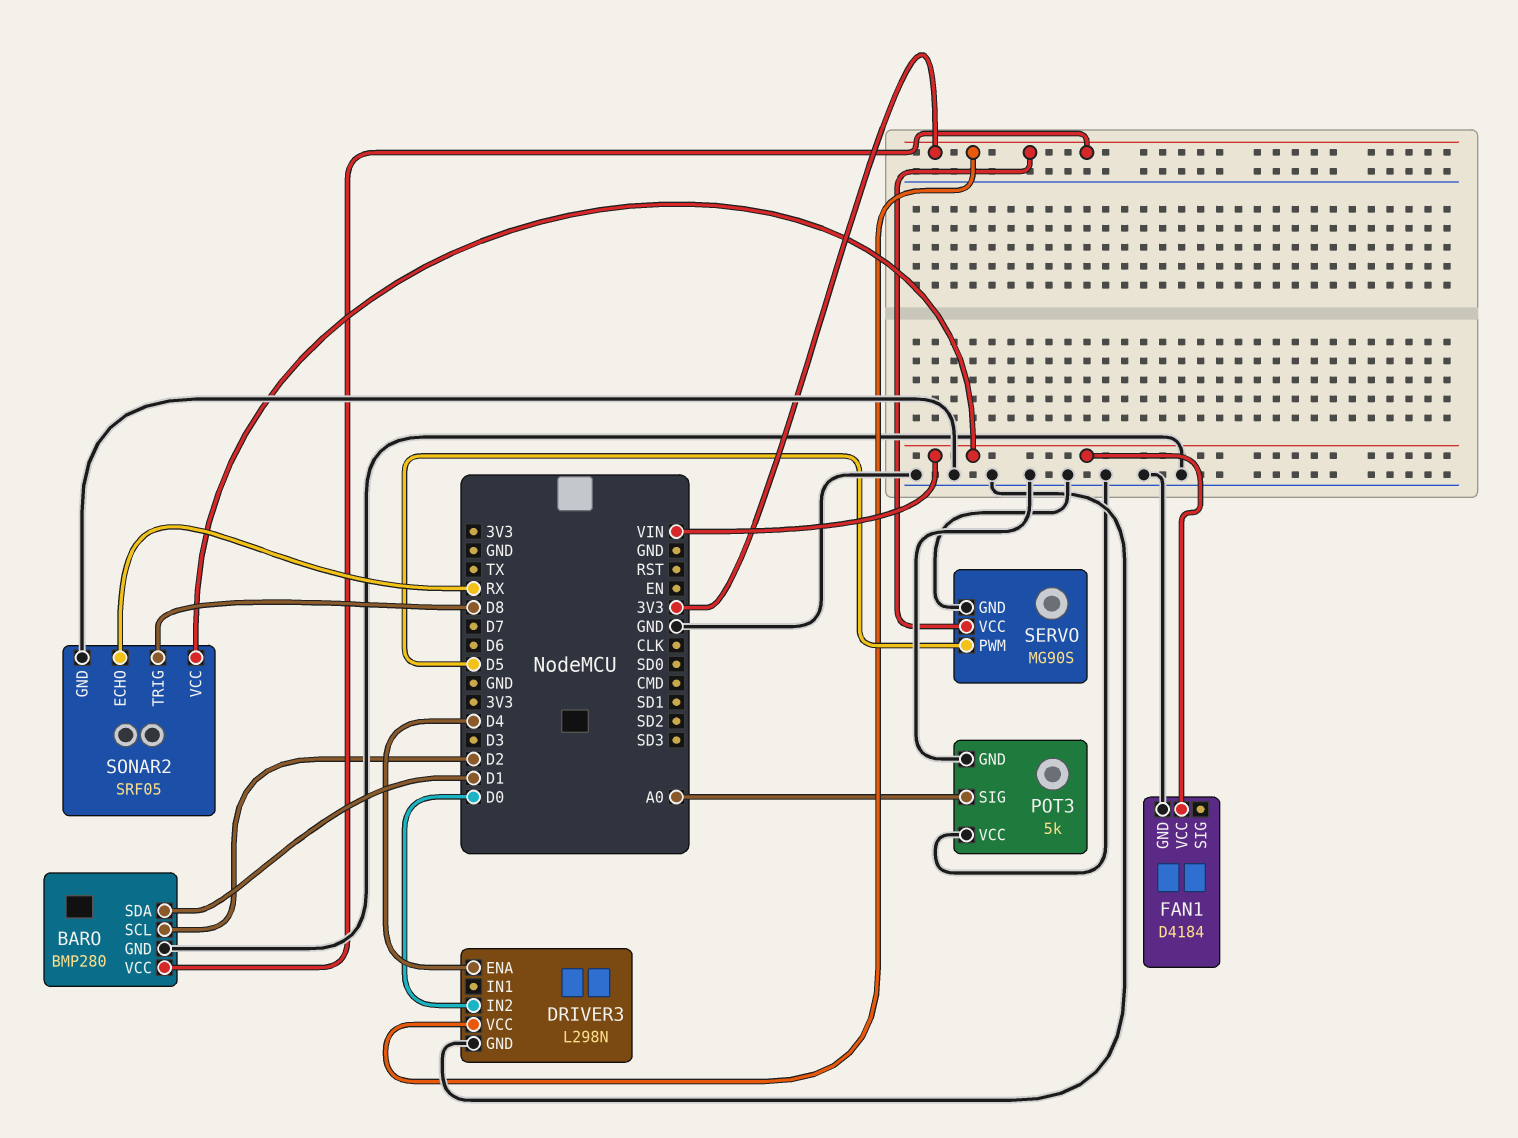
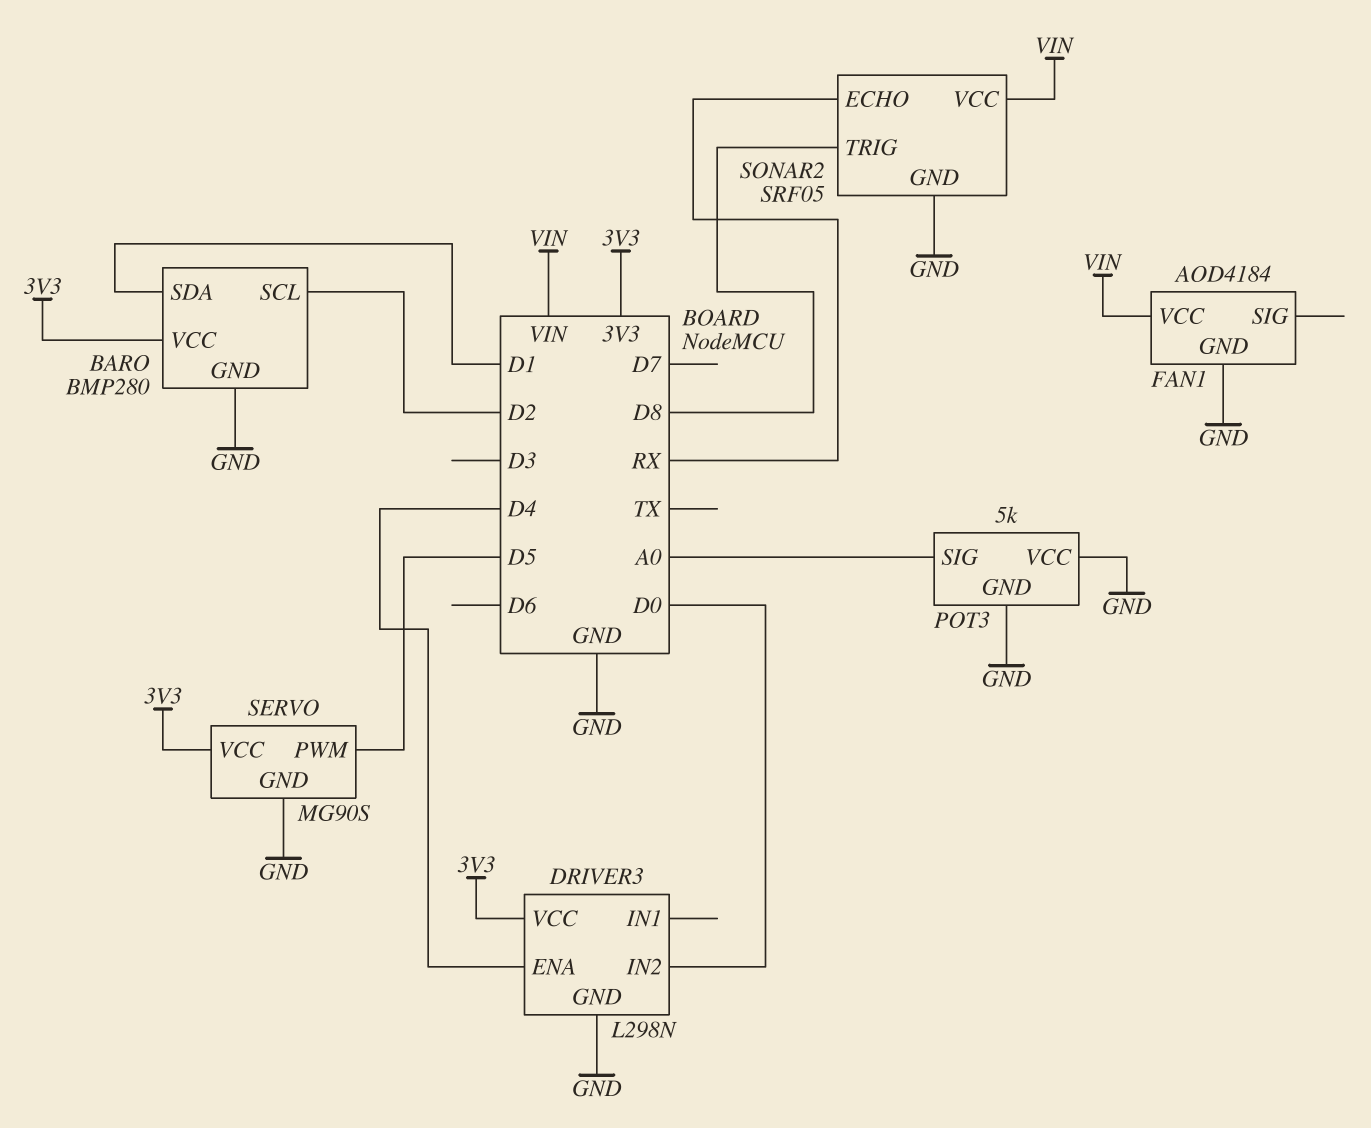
FAN1: D4184 -> AOD4184

